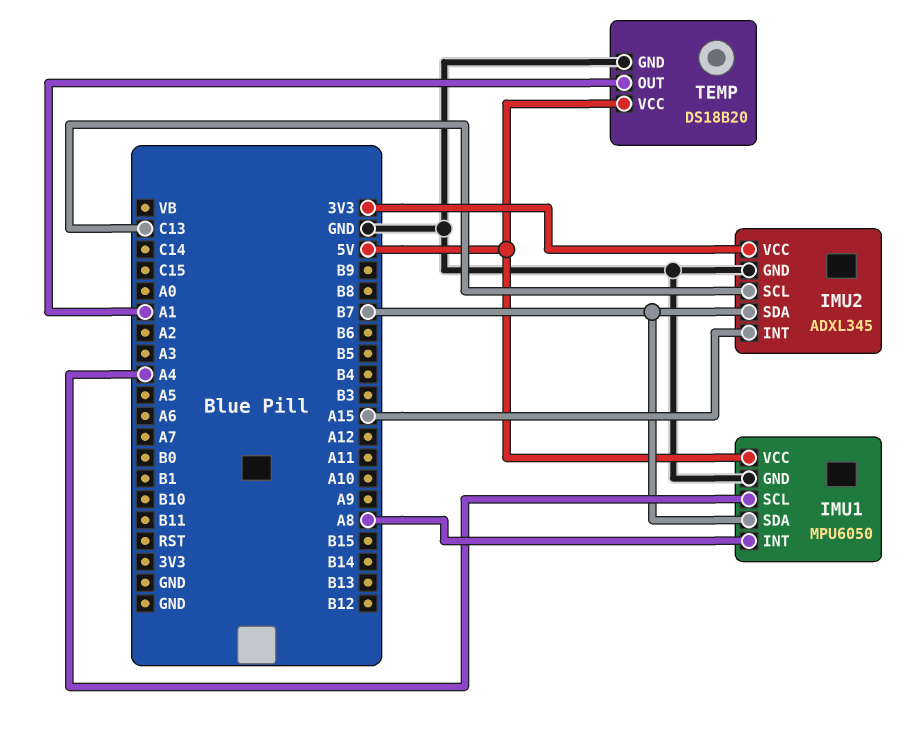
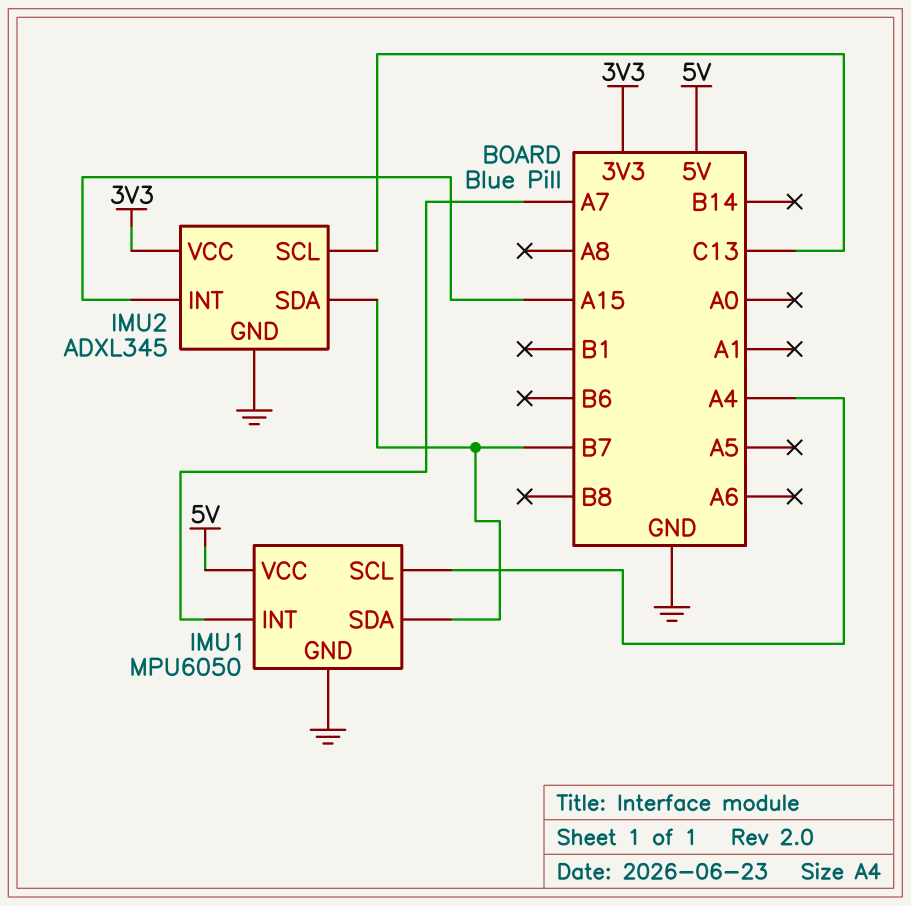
IMU1 pin INT: A8 -> A7
TEMP: DS18B20 -> none
TEMP pin GND: GND -> none
TEMP pin OUT: A1 -> none
TEMP pin VCC: 5V -> none

